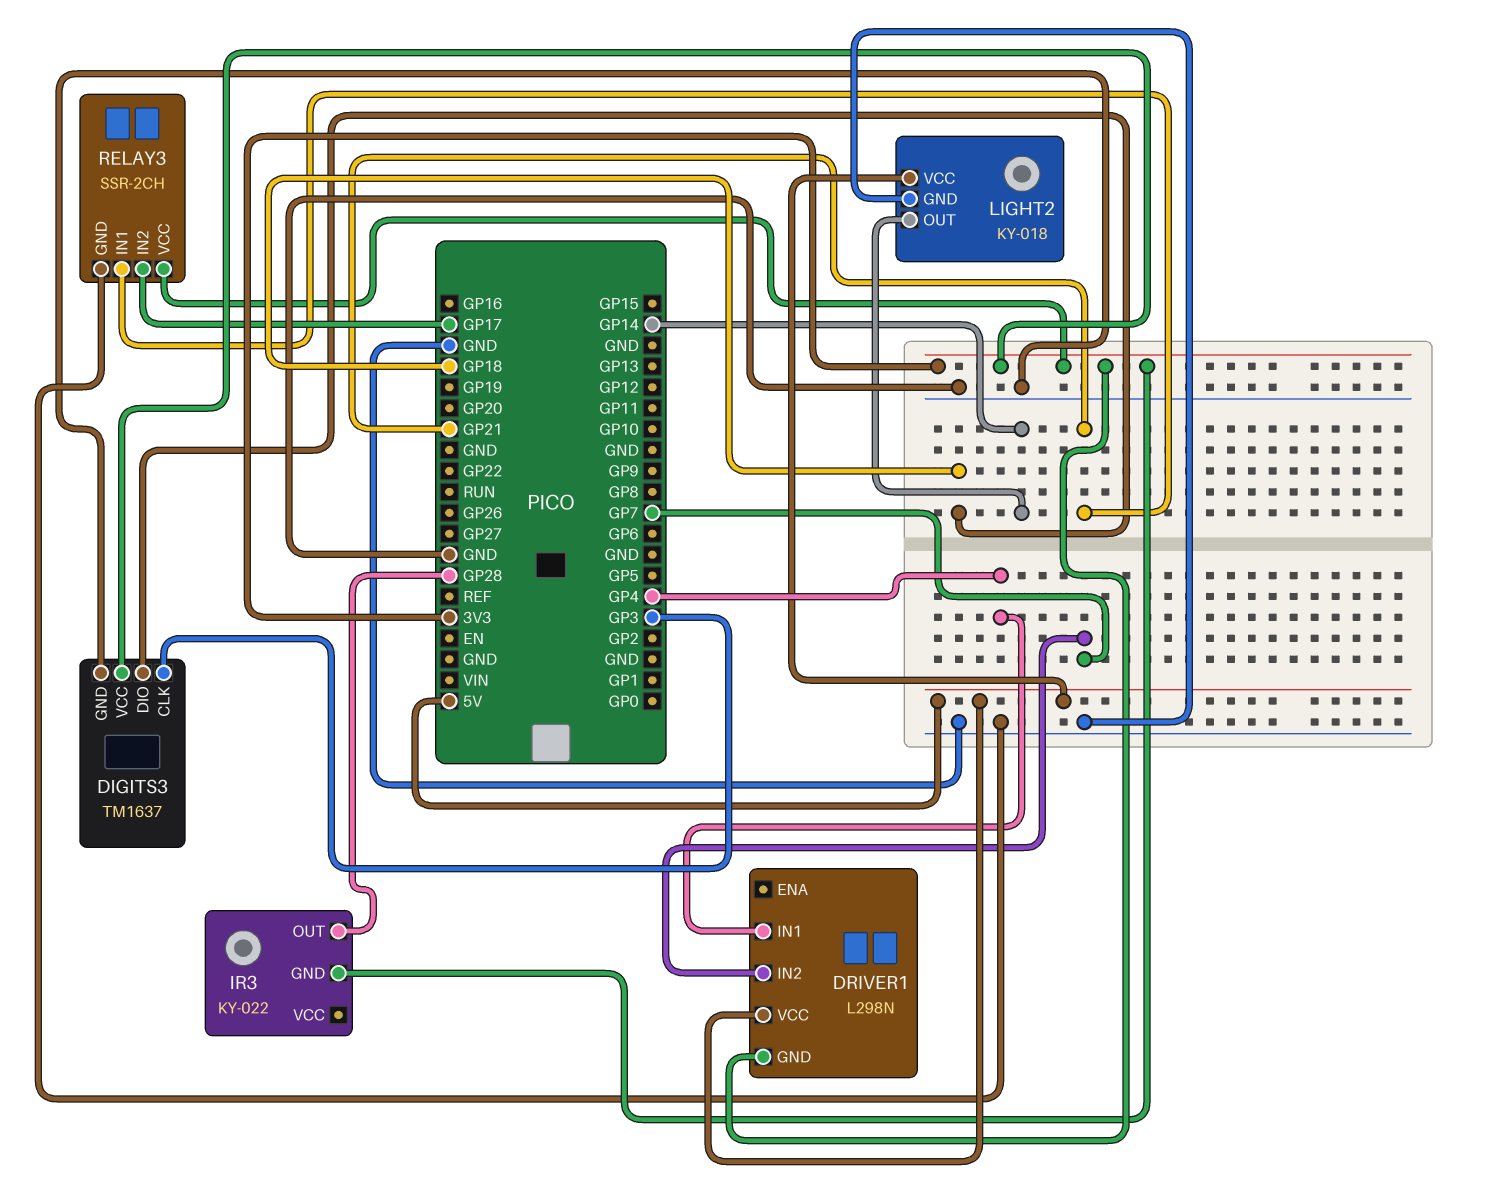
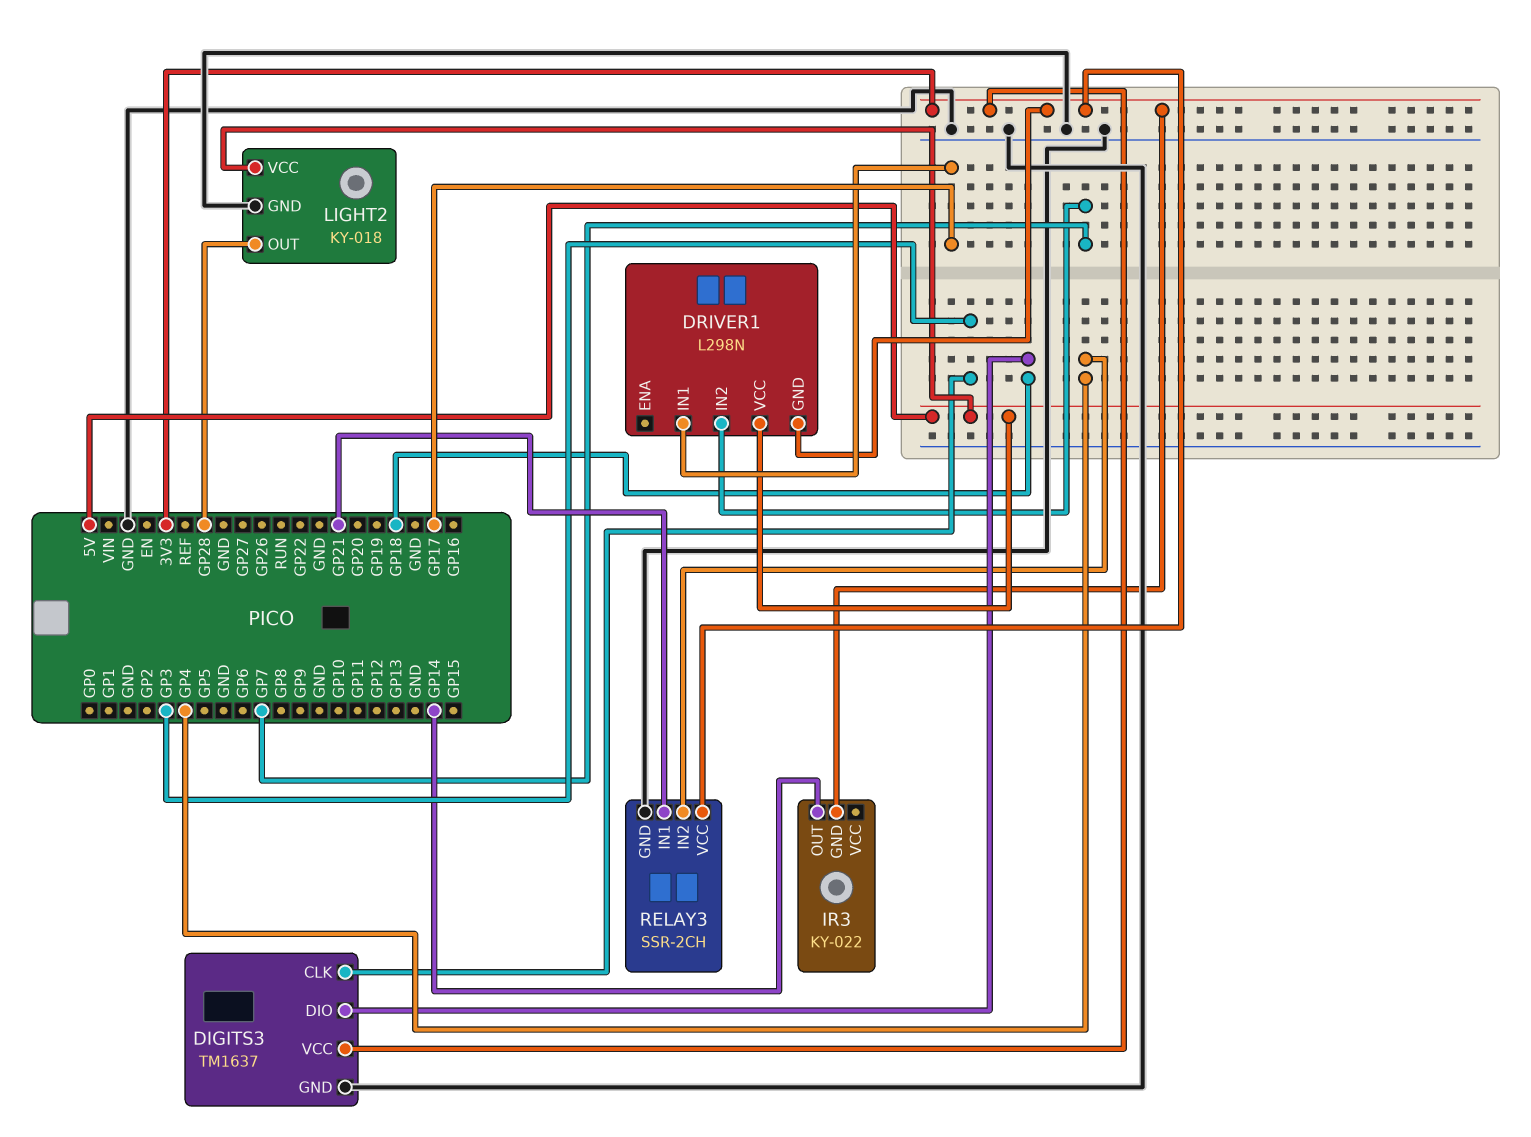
DRIVER1 pin IN1: GP4 -> GP17
IR3 pin OUT: GP28 -> GP14
LIGHT2 pin OUT: GP14 -> GP28
RELAY3 pin IN2: GP17 -> GP4

